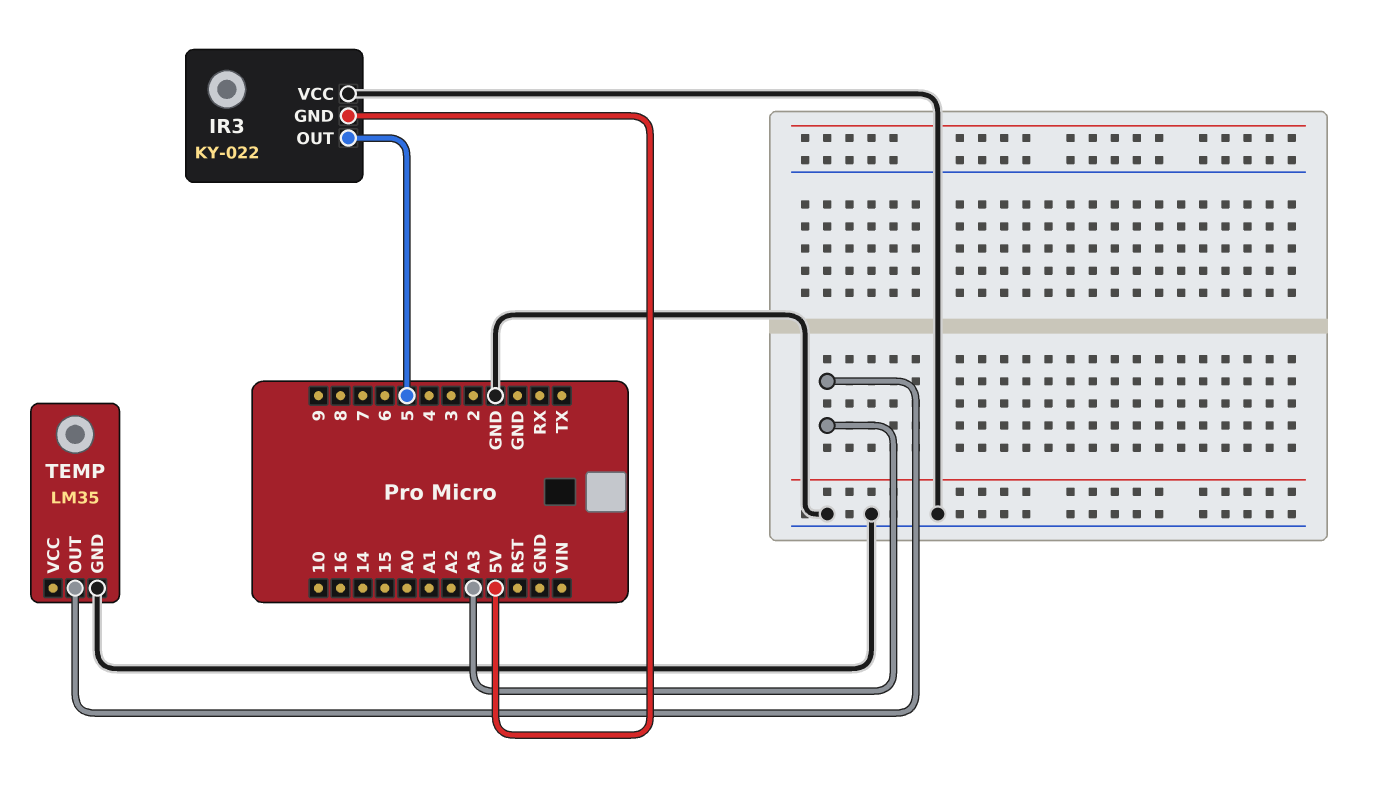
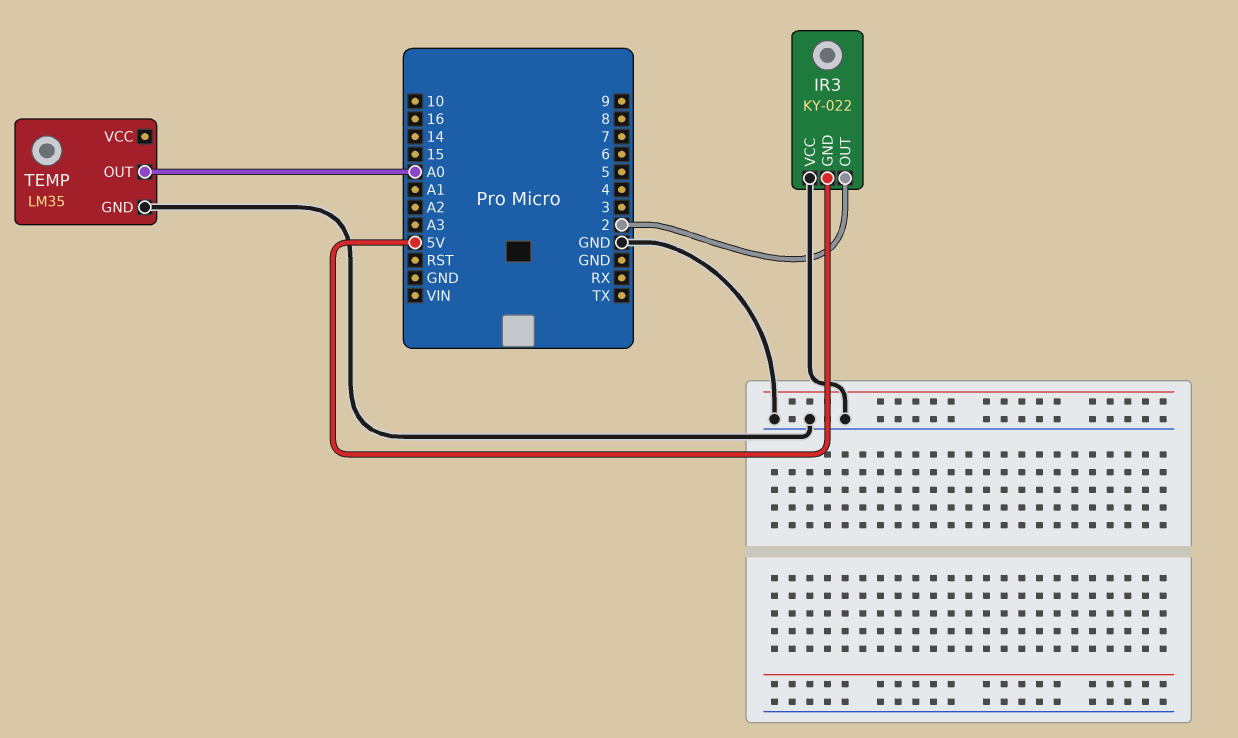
IR3 pin OUT: 5 -> 2
TEMP pin OUT: A3 -> A0

